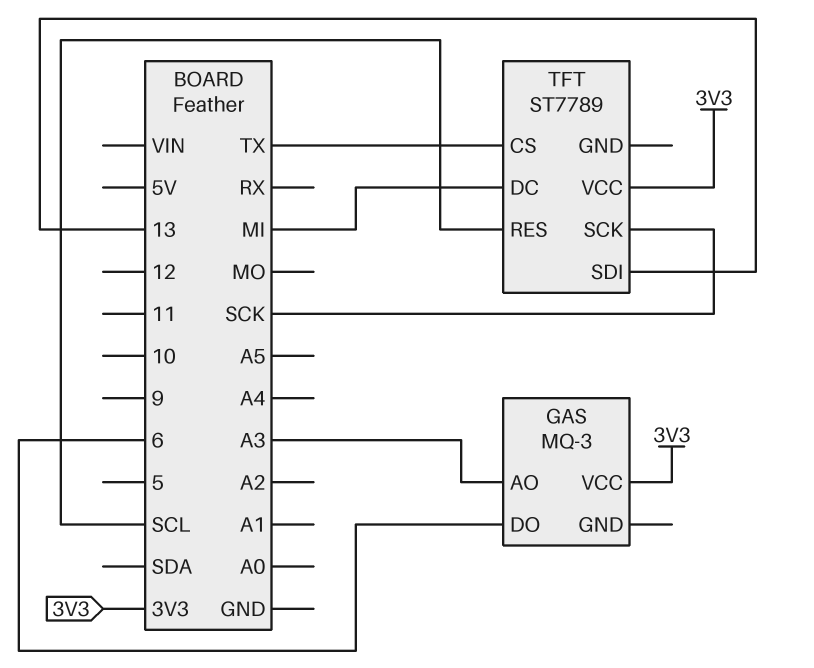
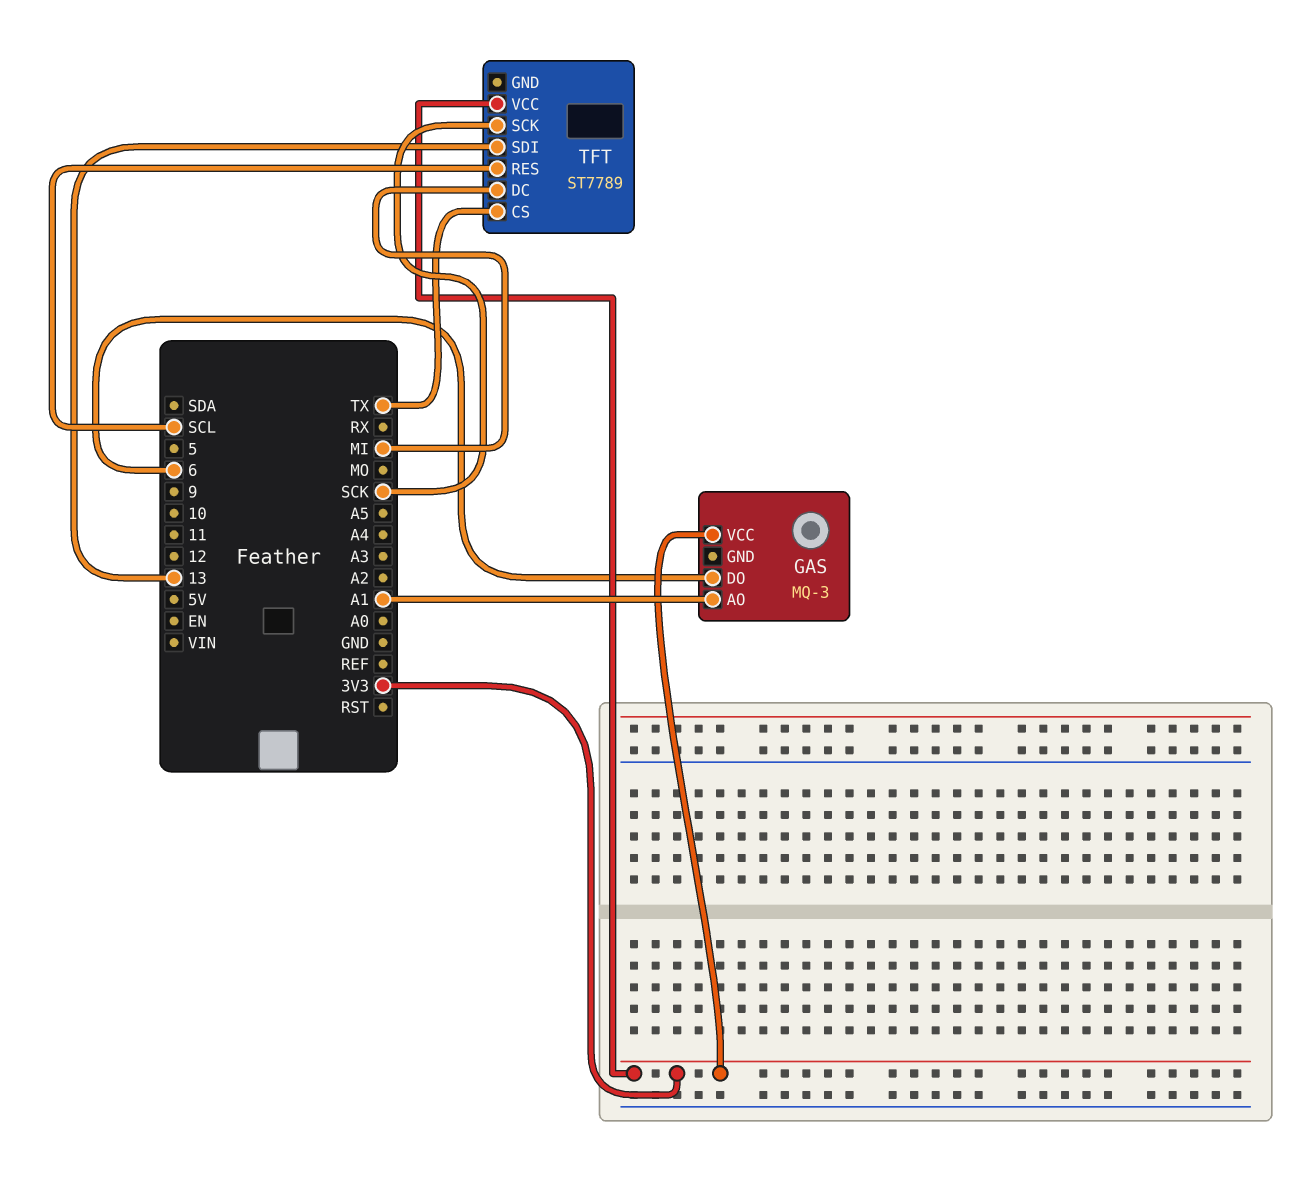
GAS pin AO: A3 -> A1

